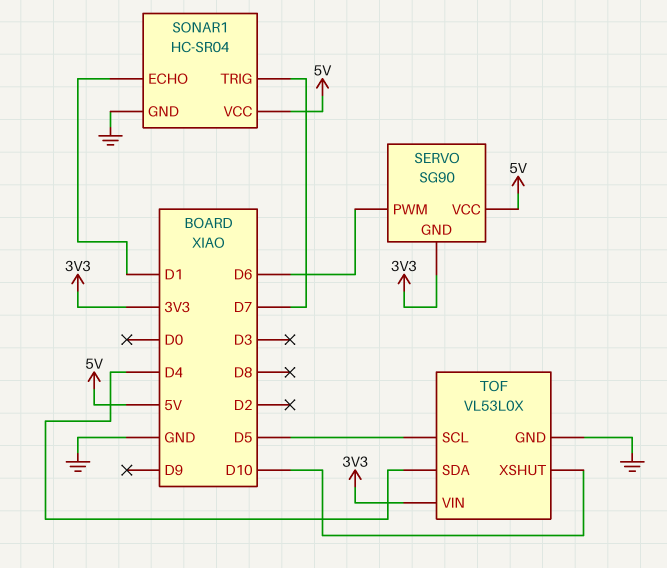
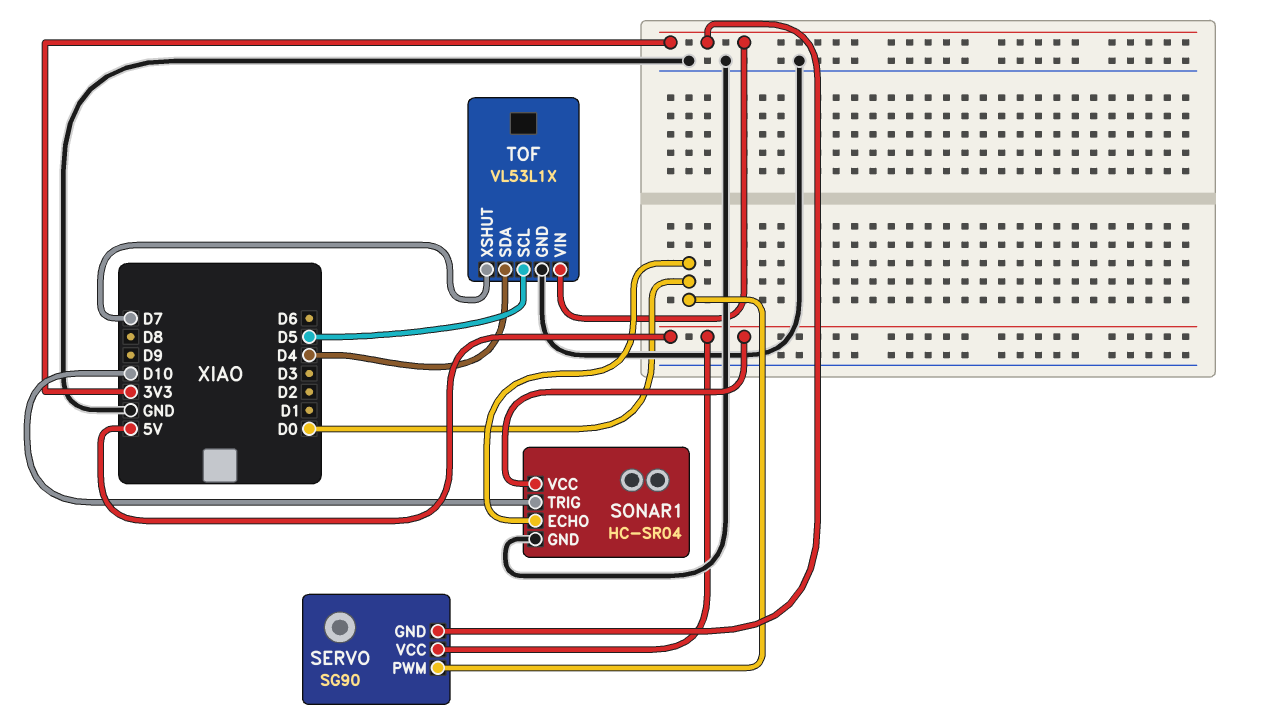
SERVO pin PWM: D6 -> D0
SONAR1 pin ECHO: D1 -> D0
SONAR1 pin TRIG: D7 -> D10
TOF: VL53L0X -> VL53L1X
TOF pin XSHUT: D10 -> D7

